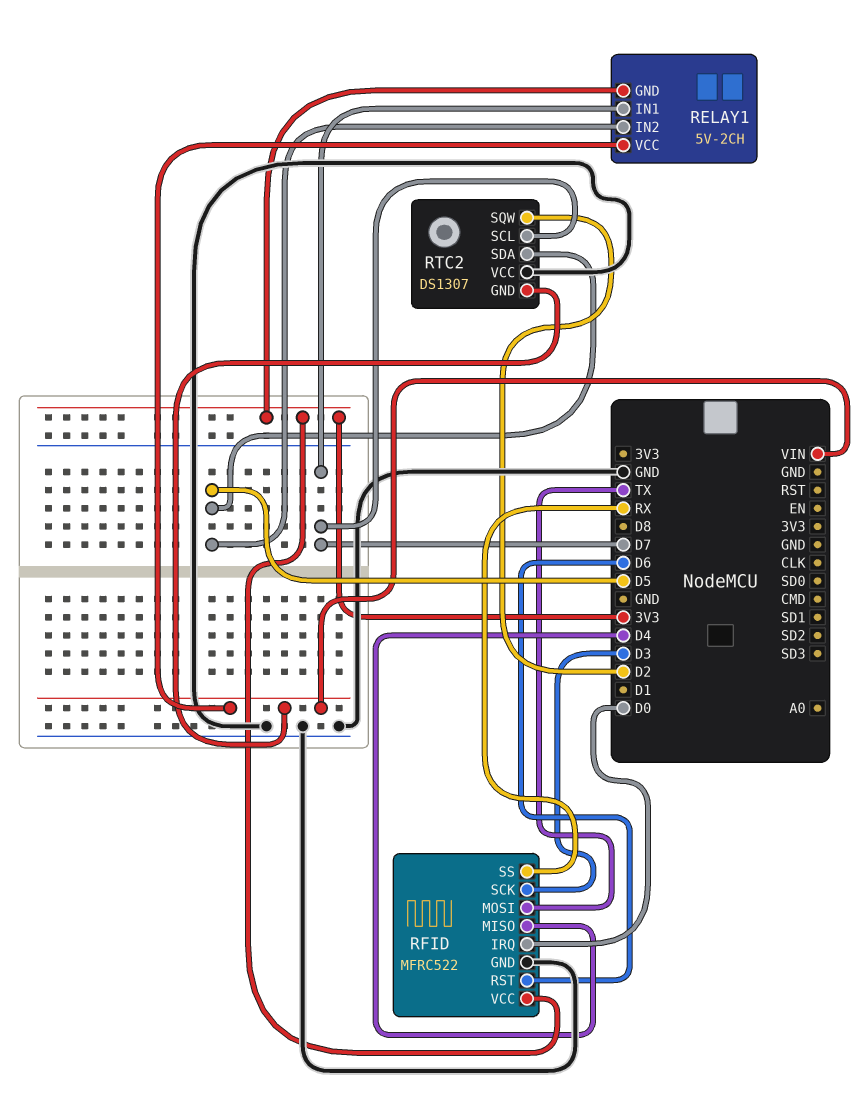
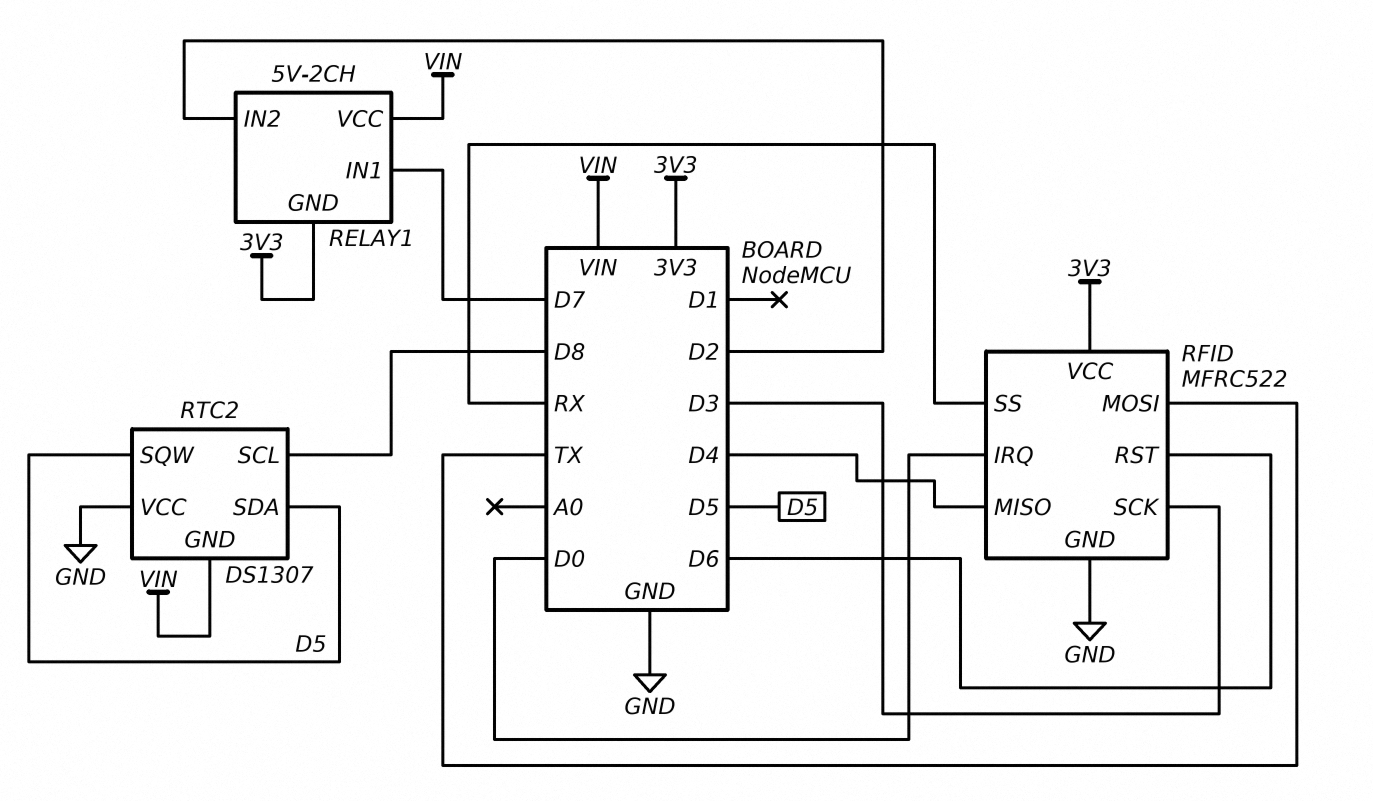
RELAY1 pin IN2: D5 -> D2
RTC2 pin SCL: D7 -> D8
RTC2 pin SQW: D2 -> D5

